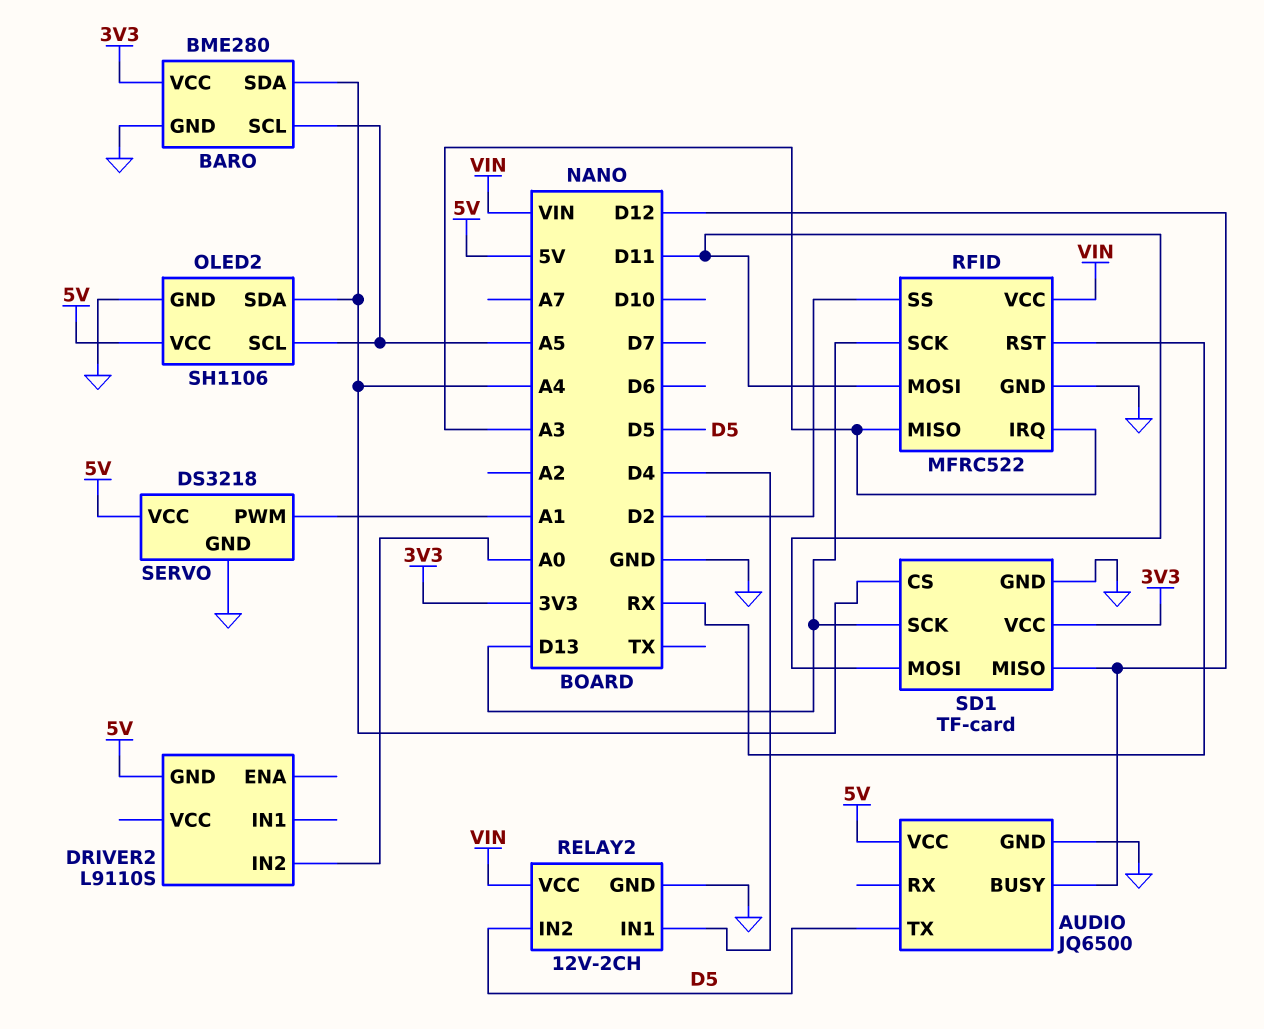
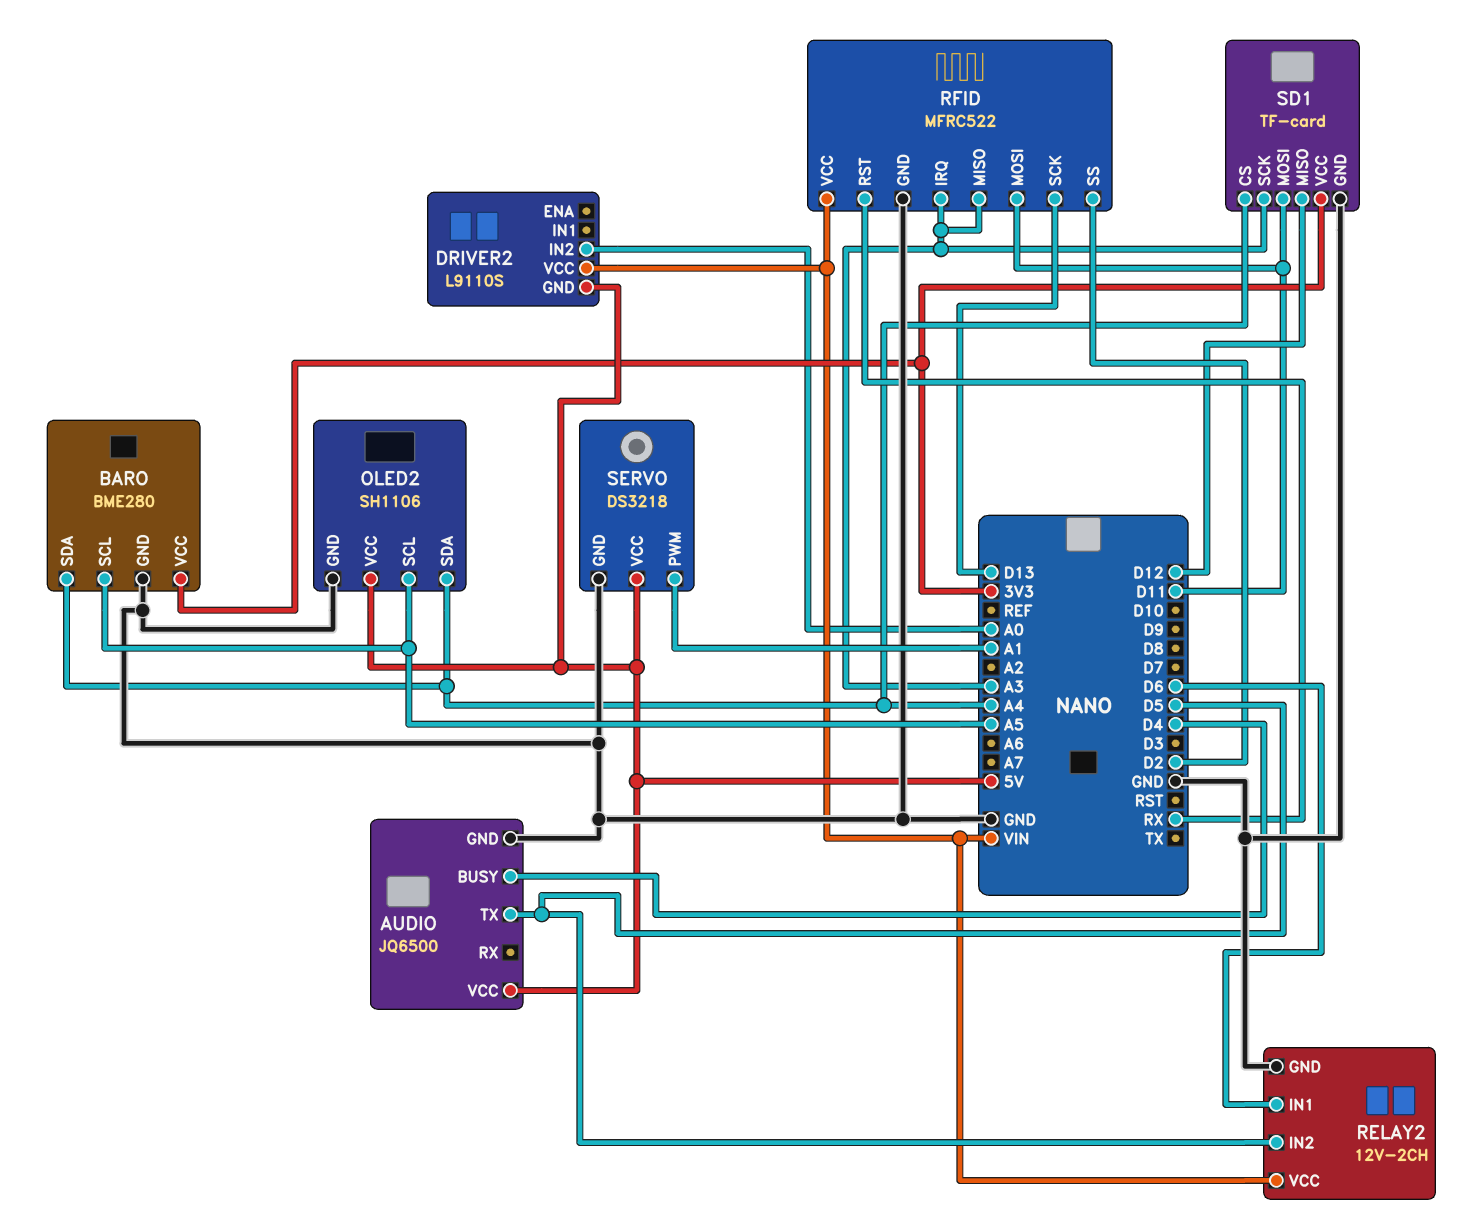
AUDIO pin BUSY: D12 -> D4
DRIVER2 pin VCC: none -> VIN
RELAY2 pin IN1: D4 -> D6
SD1 pin SCK: D13 -> A3

